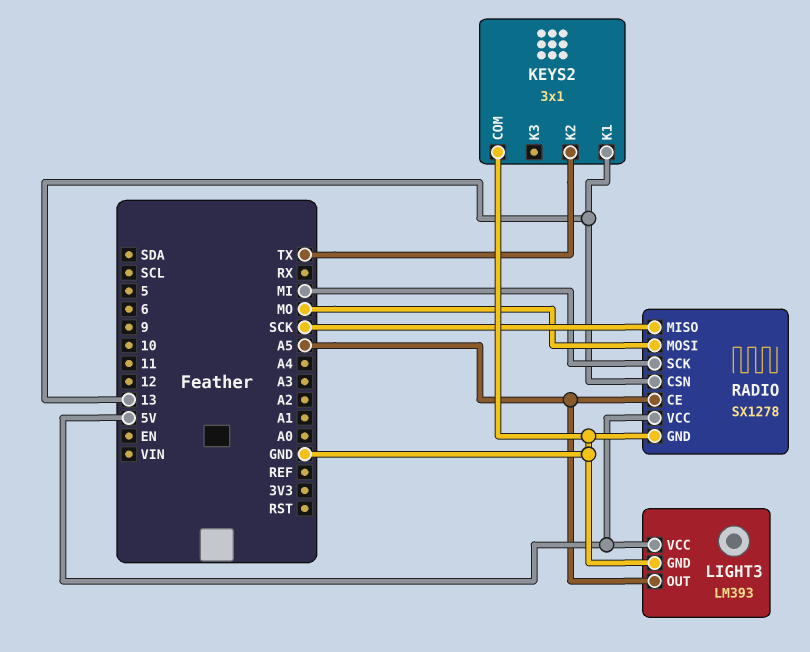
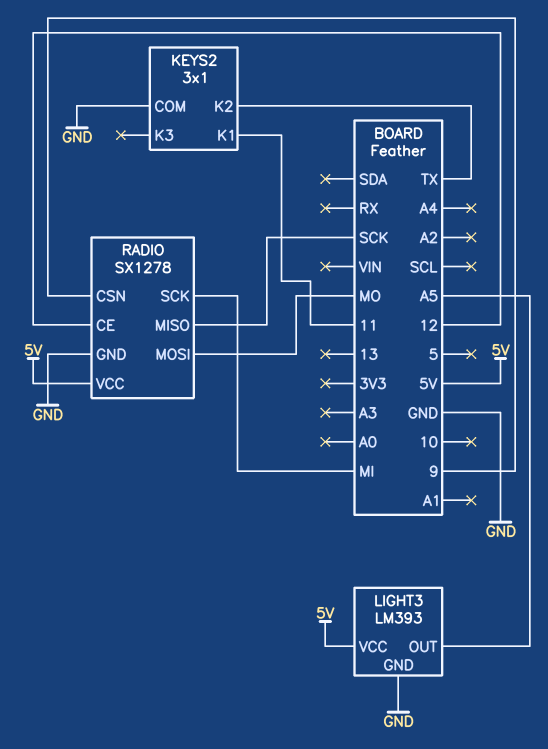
KEYS2 pin K1: 13 -> 11
RADIO pin CE: A5 -> 12
RADIO pin CSN: 13 -> 9

